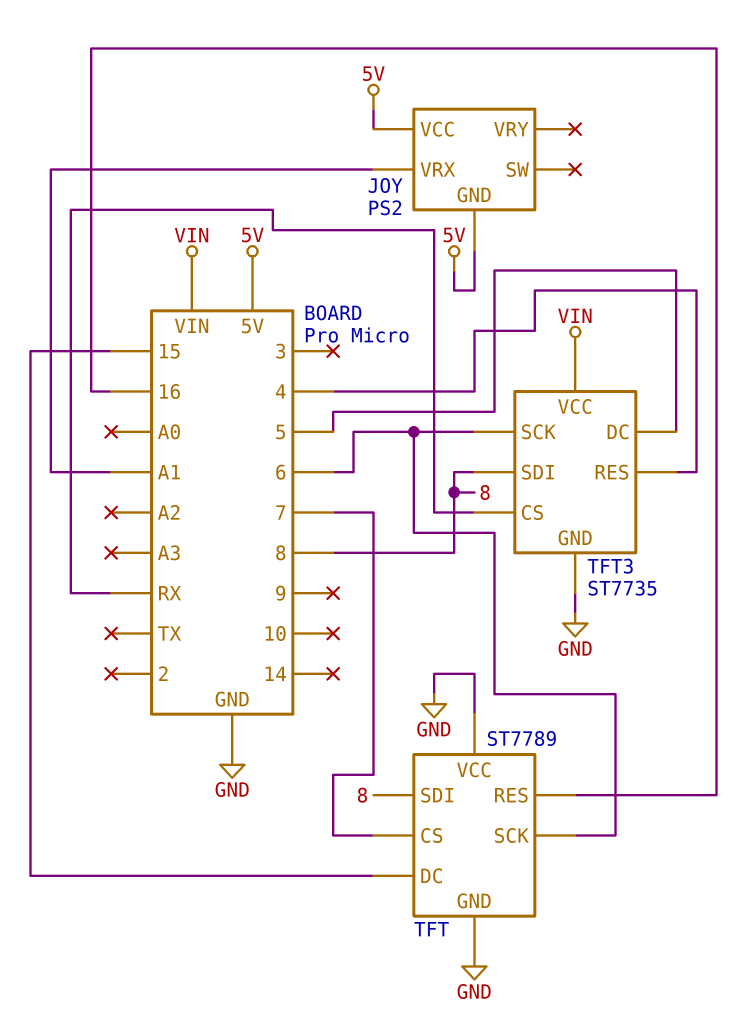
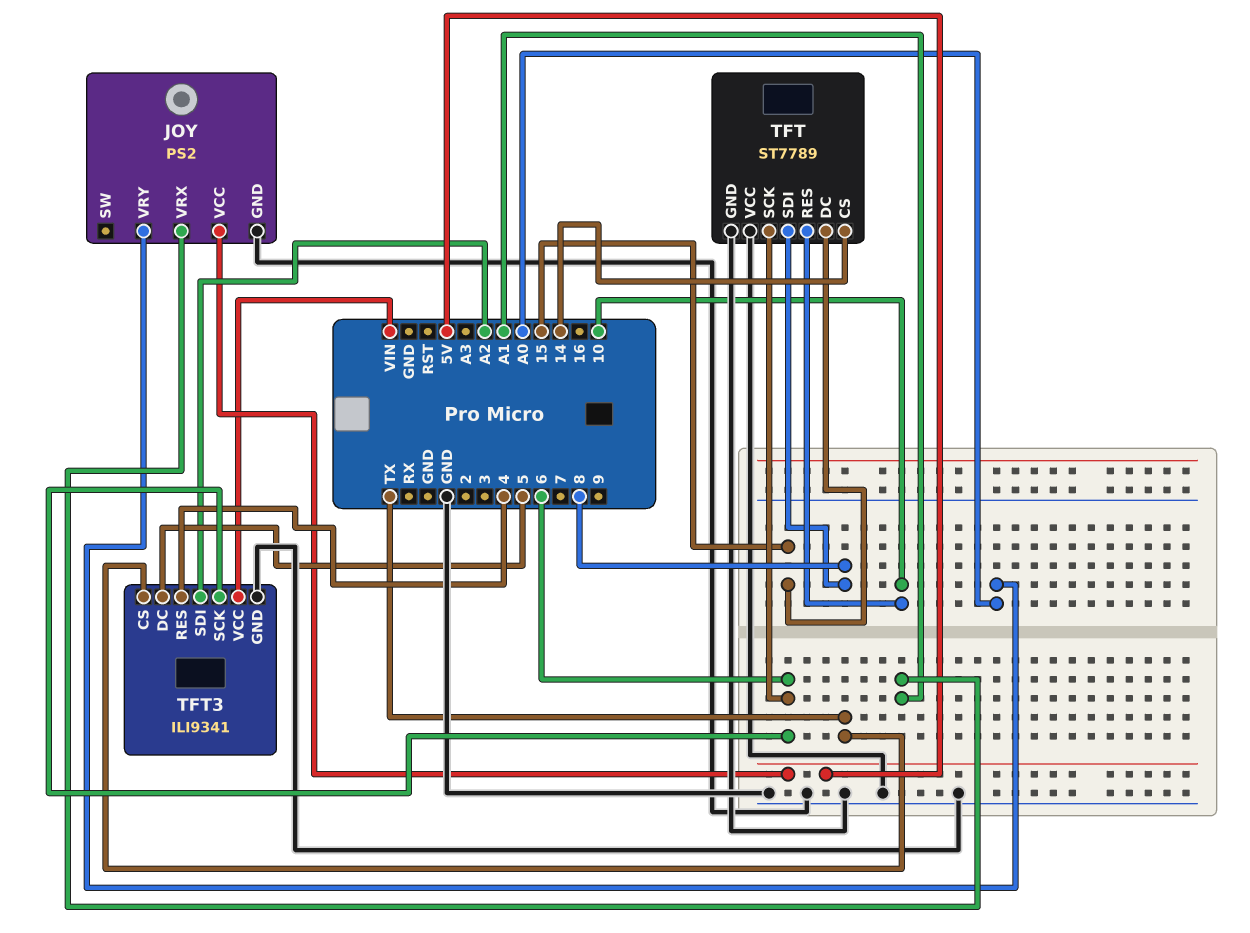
JOY pin GND: 5V -> GND
JOY pin VRY: none -> A0
TFT pin CS: 7 -> 14
TFT pin RES: 16 -> 10
TFT3: ST7735 -> ILI9341
TFT3 pin CS: RX -> TX
TFT3 pin SDI: 8 -> A2

